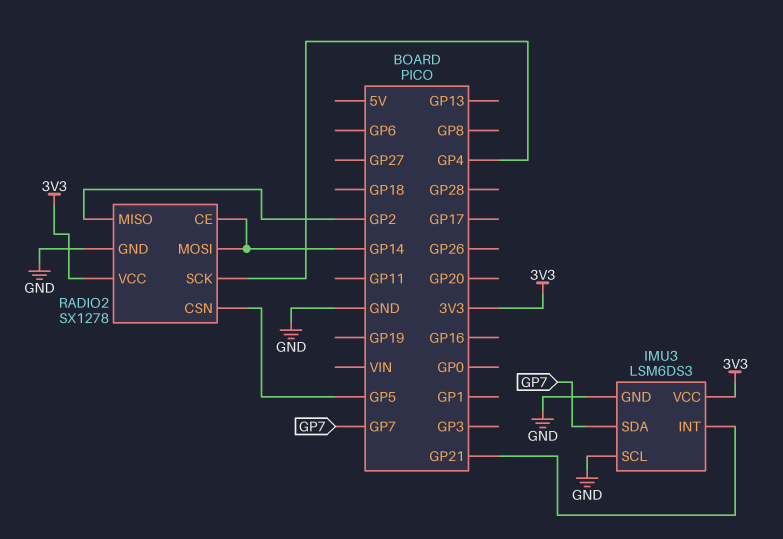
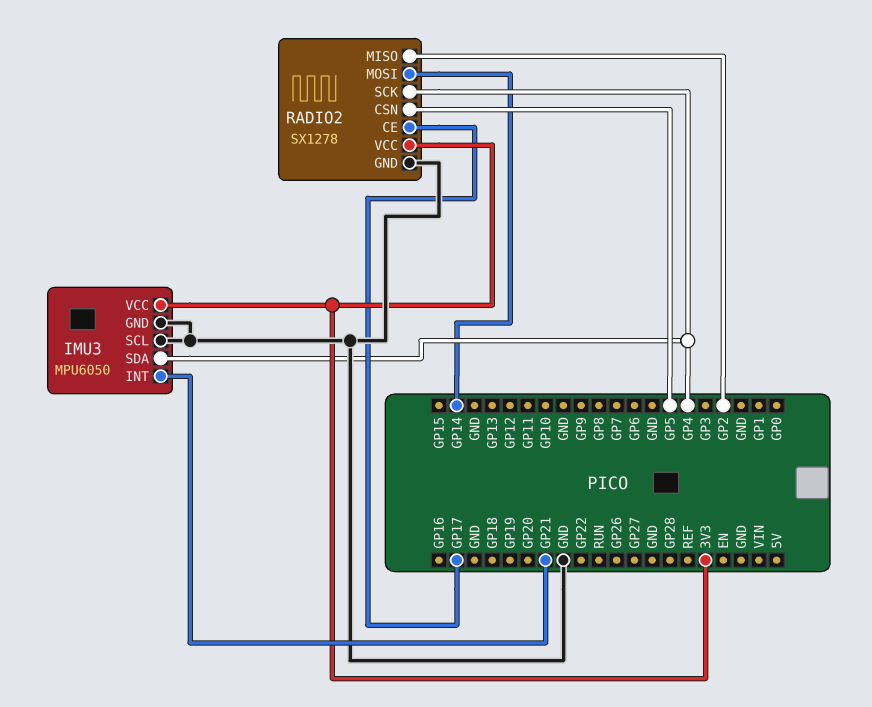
IMU3: LSM6DS3 -> MPU6050
IMU3 pin SDA: GP7 -> GP4
RADIO2 pin CE: GP14 -> GP17

